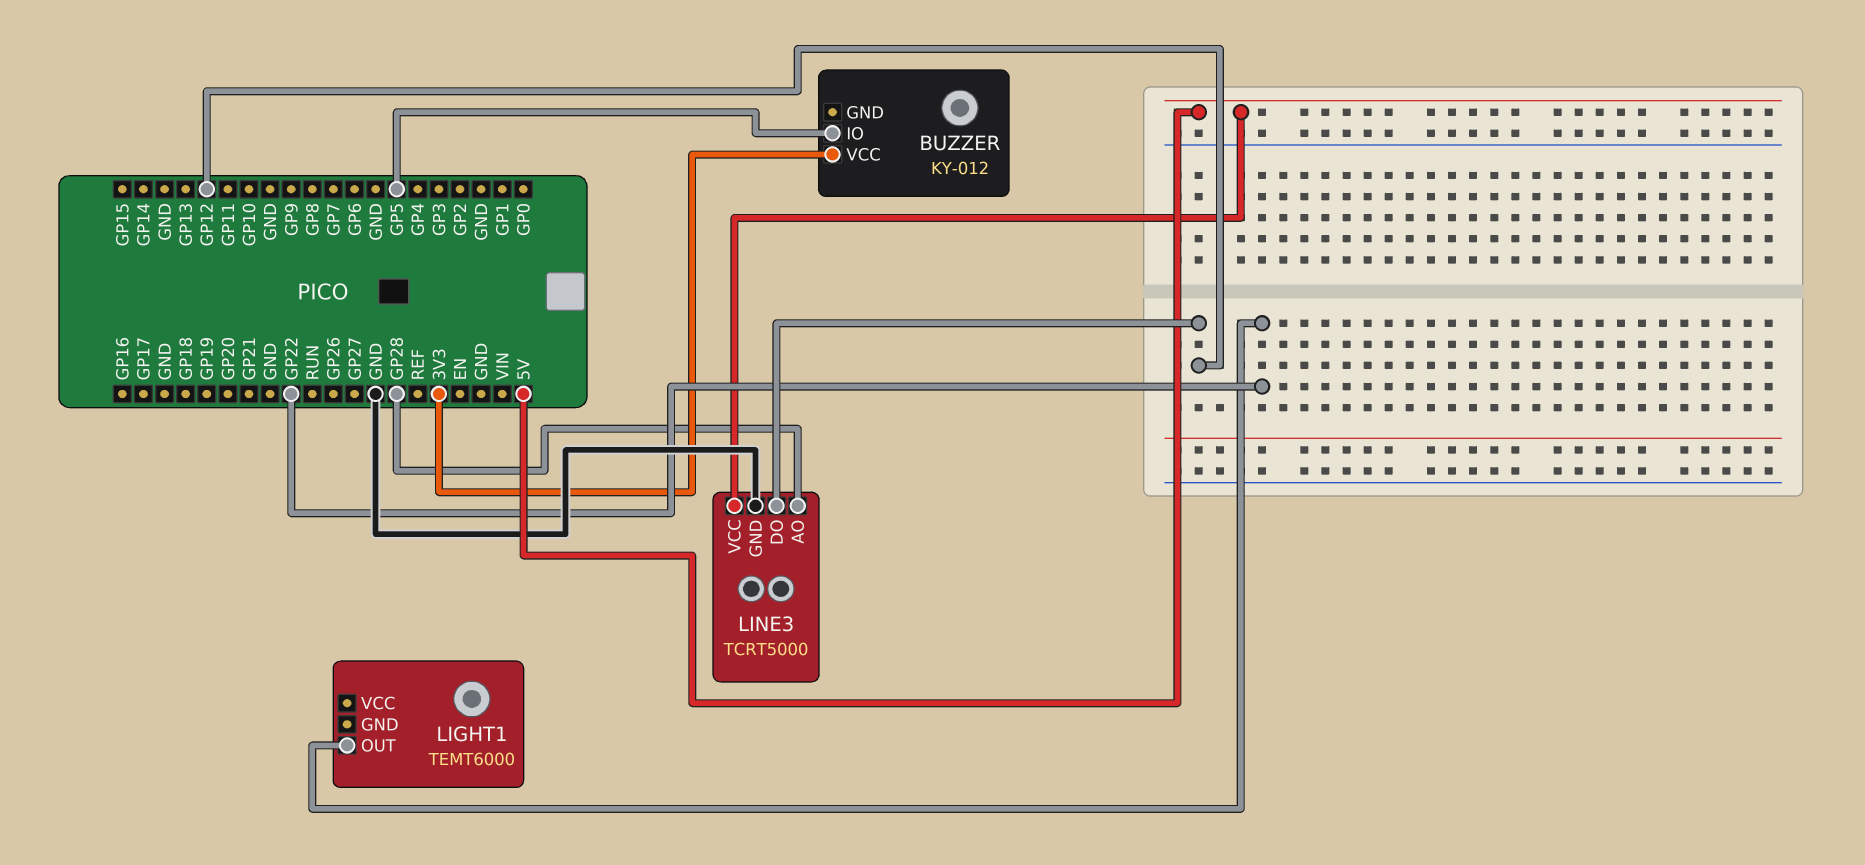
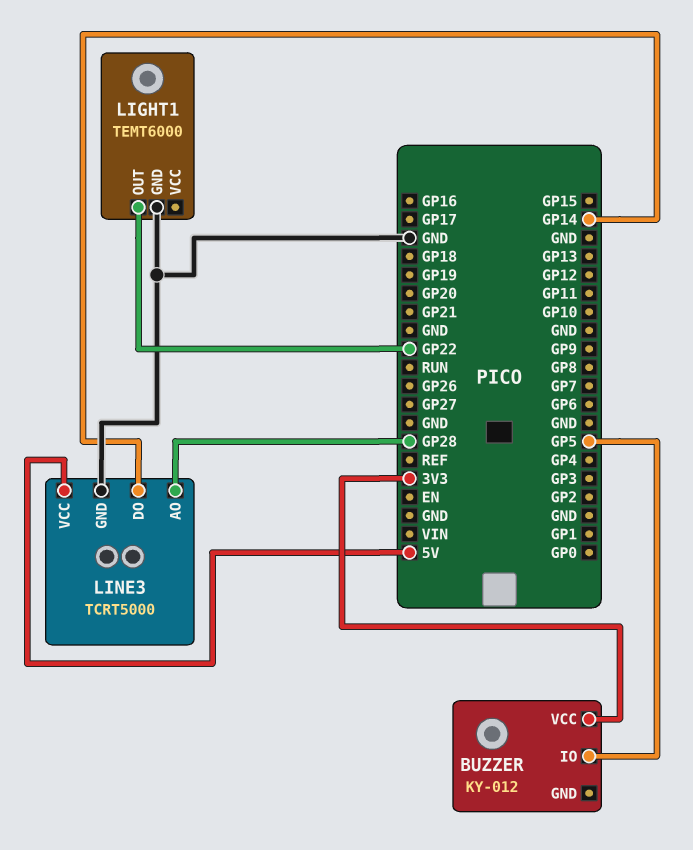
LIGHT1 pin GND: none -> GND
LINE3 pin DO: GP12 -> GP14

